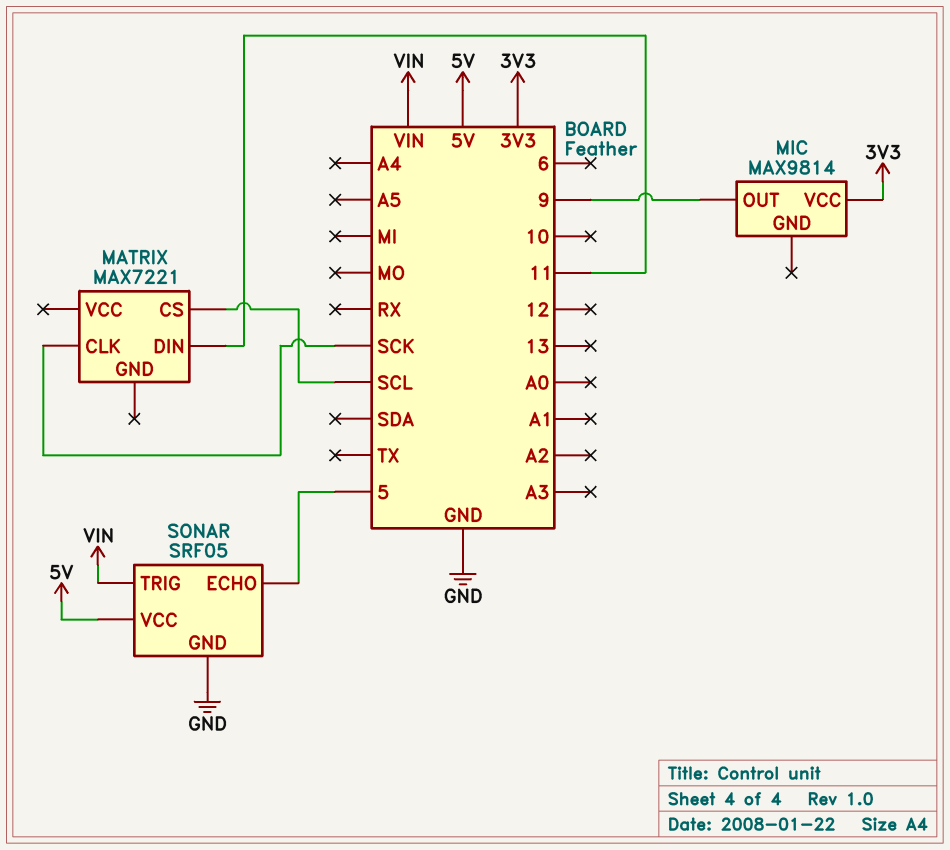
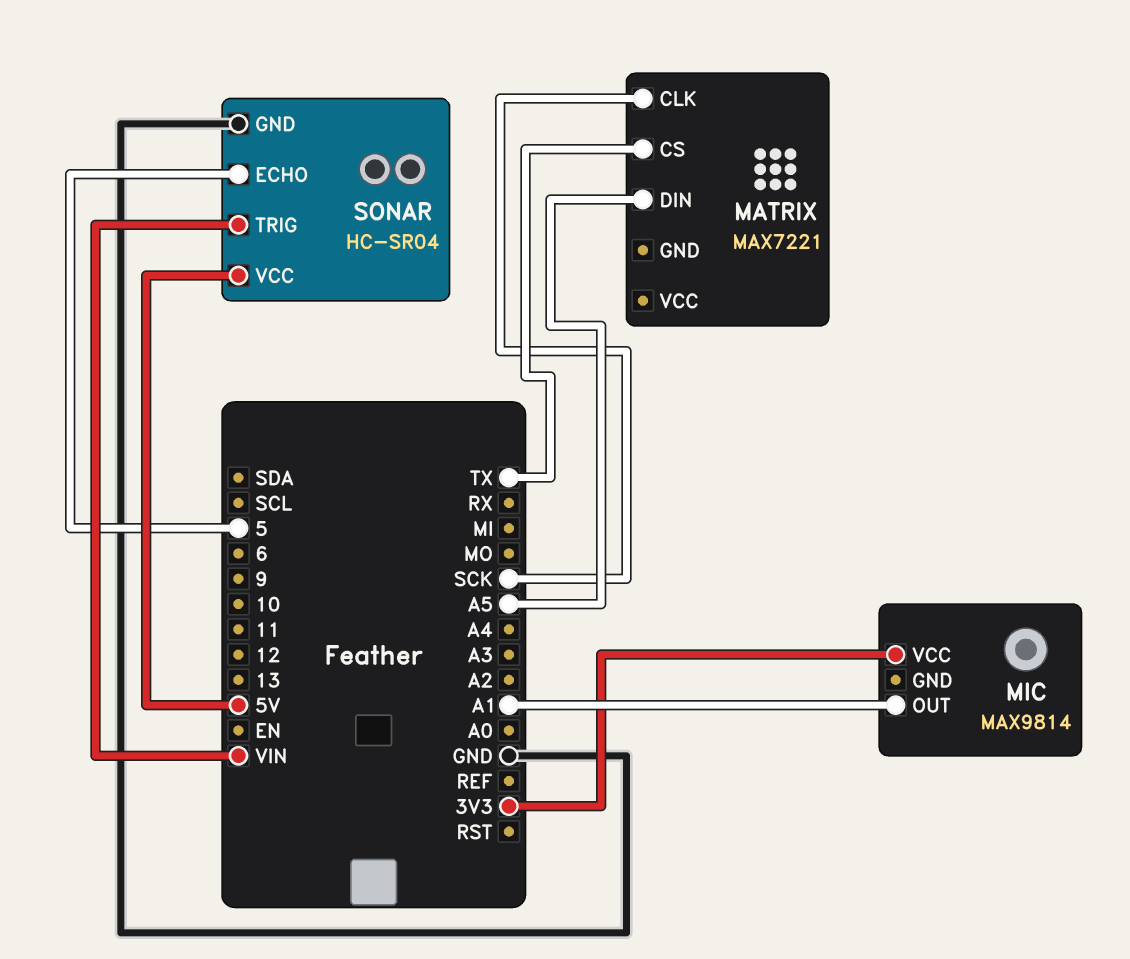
MATRIX pin CS: SCL -> TX
MATRIX pin DIN: 11 -> A5
MIC pin OUT: 9 -> A1
SONAR: SRF05 -> HC-SR04

